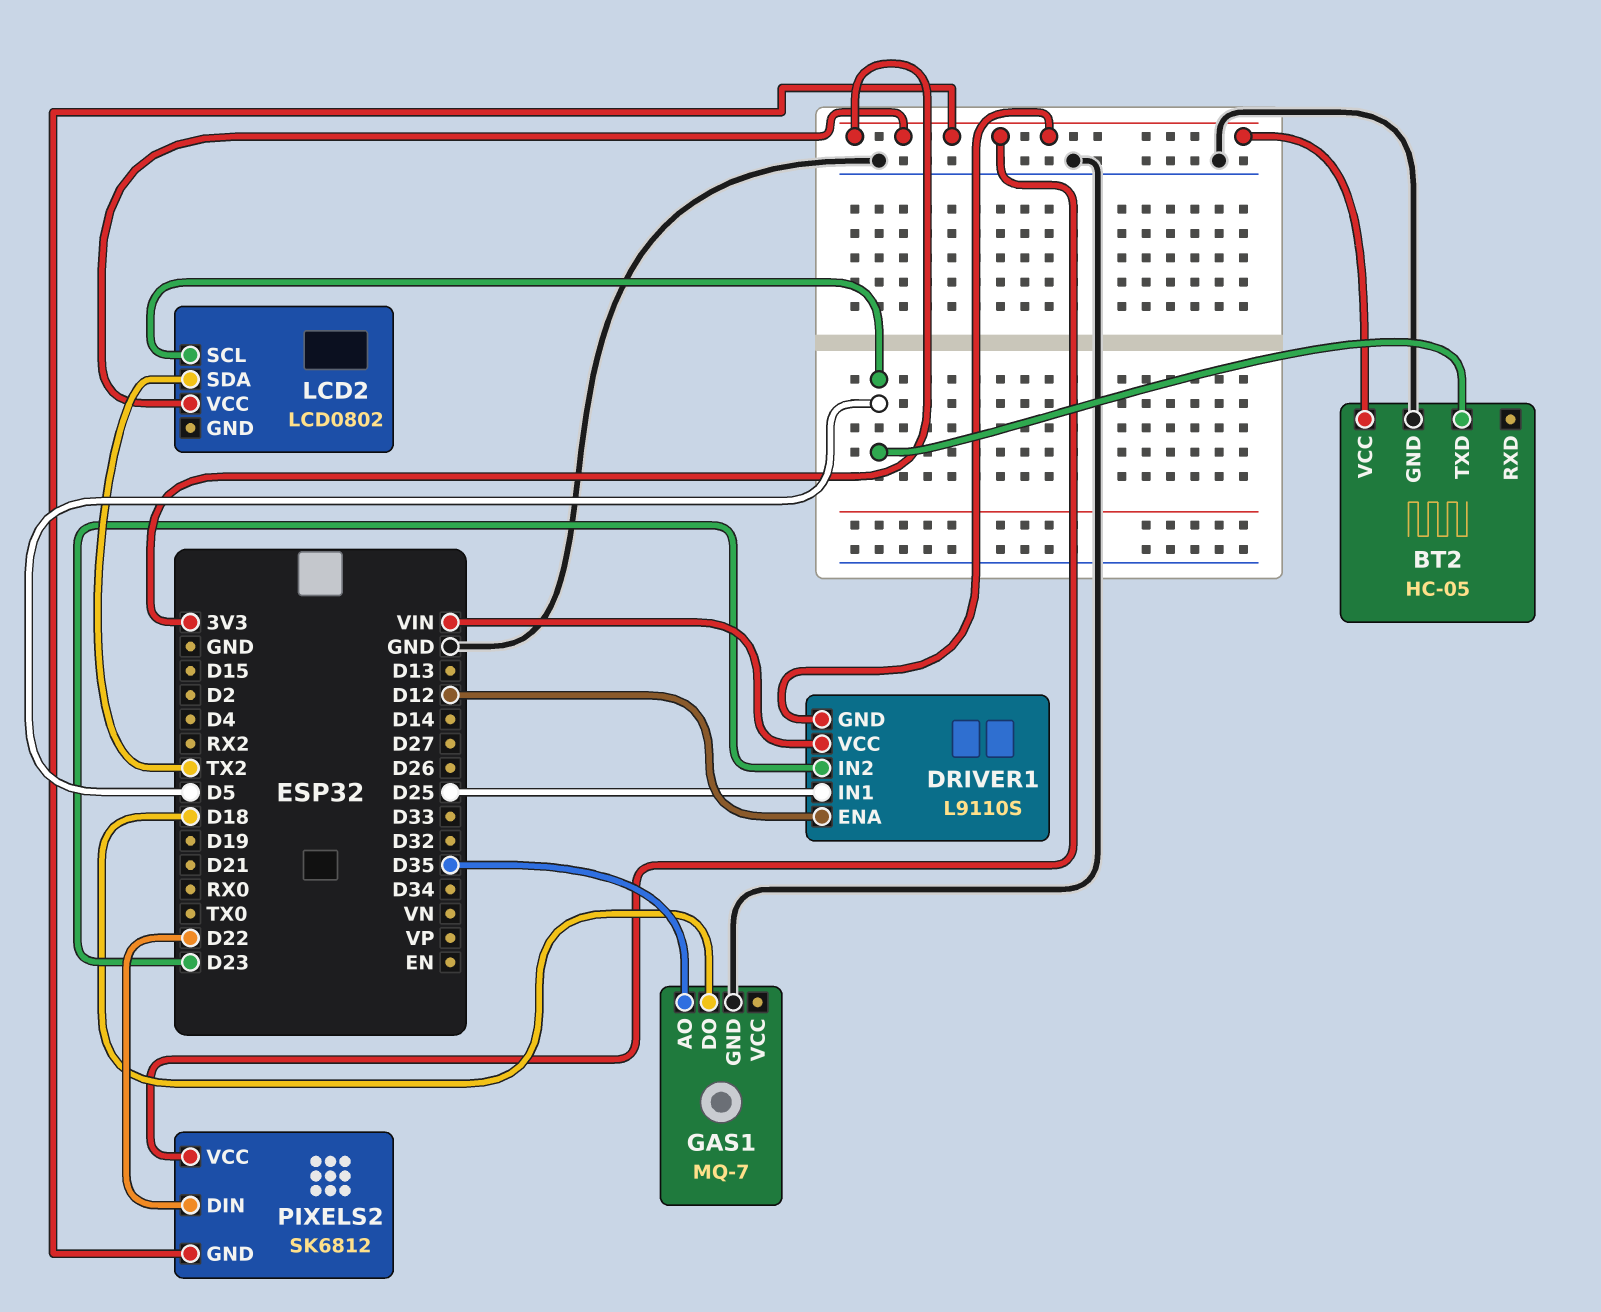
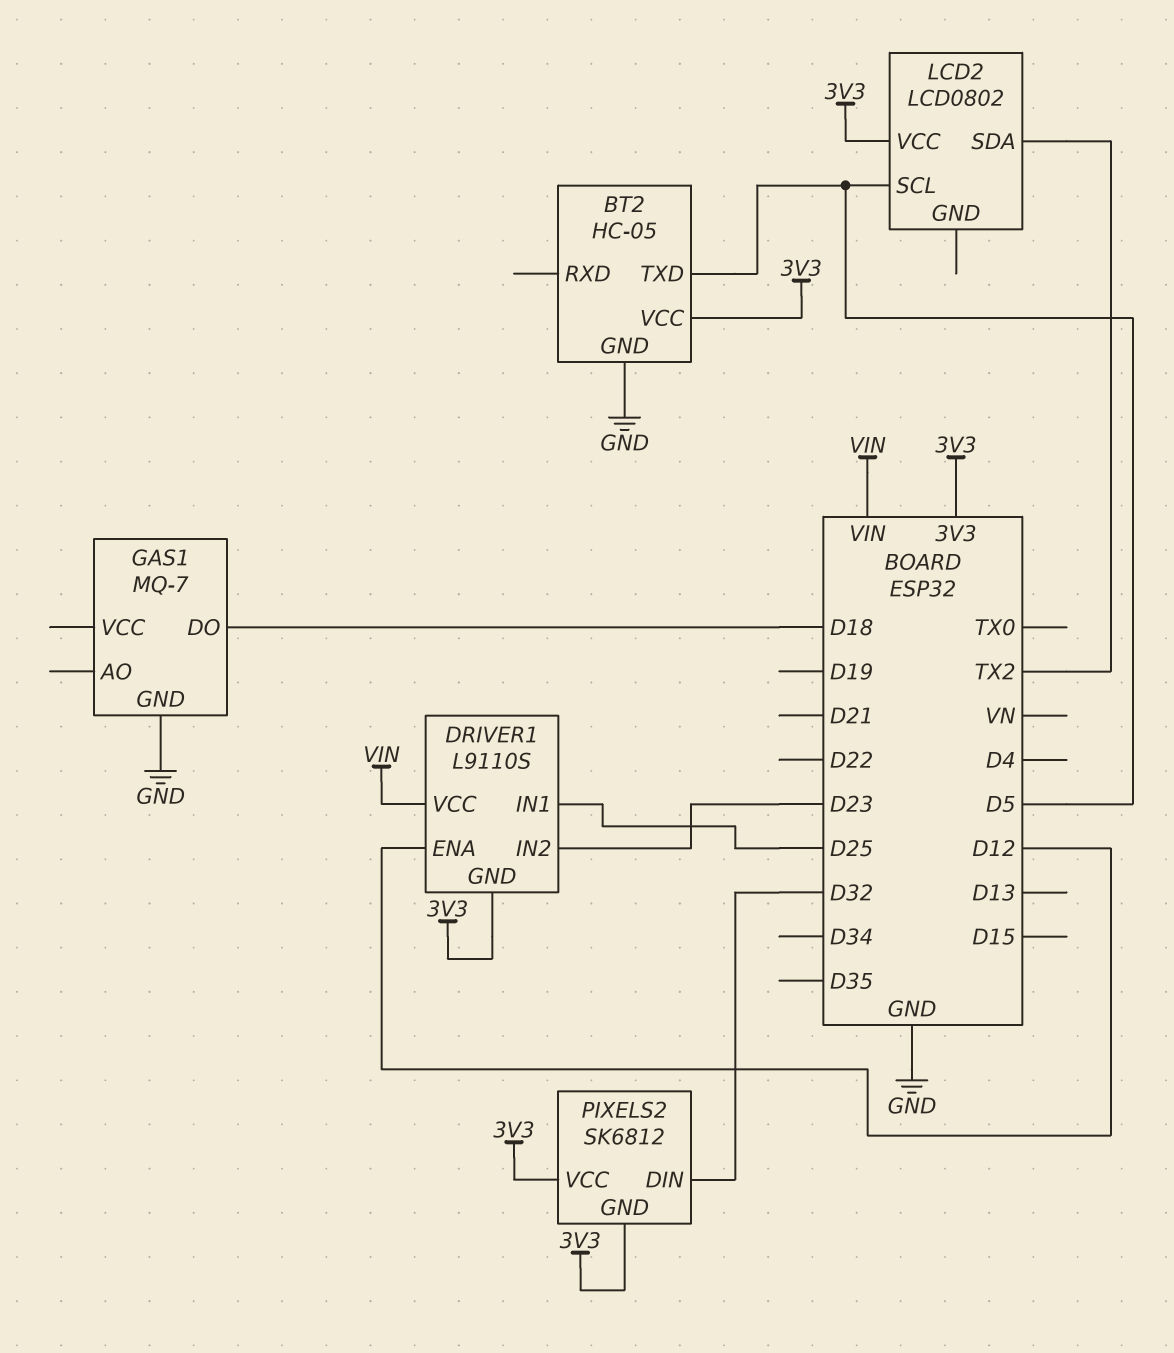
GAS1 pin AO: D35 -> none
PIXELS2 pin DIN: D22 -> D32

